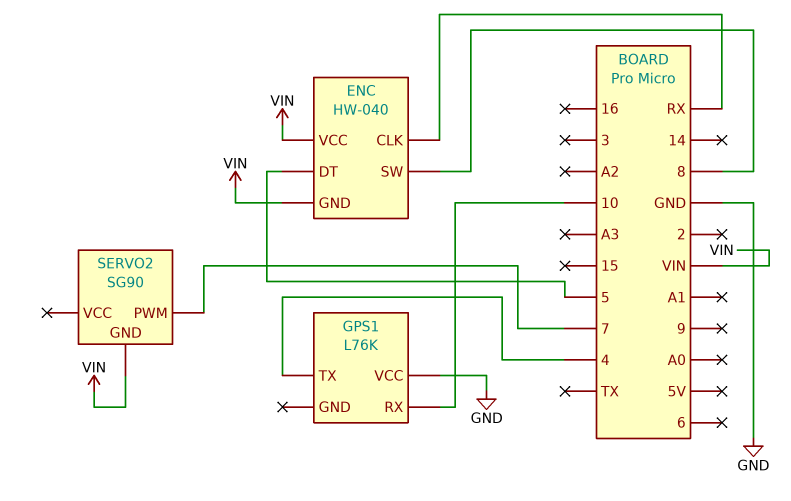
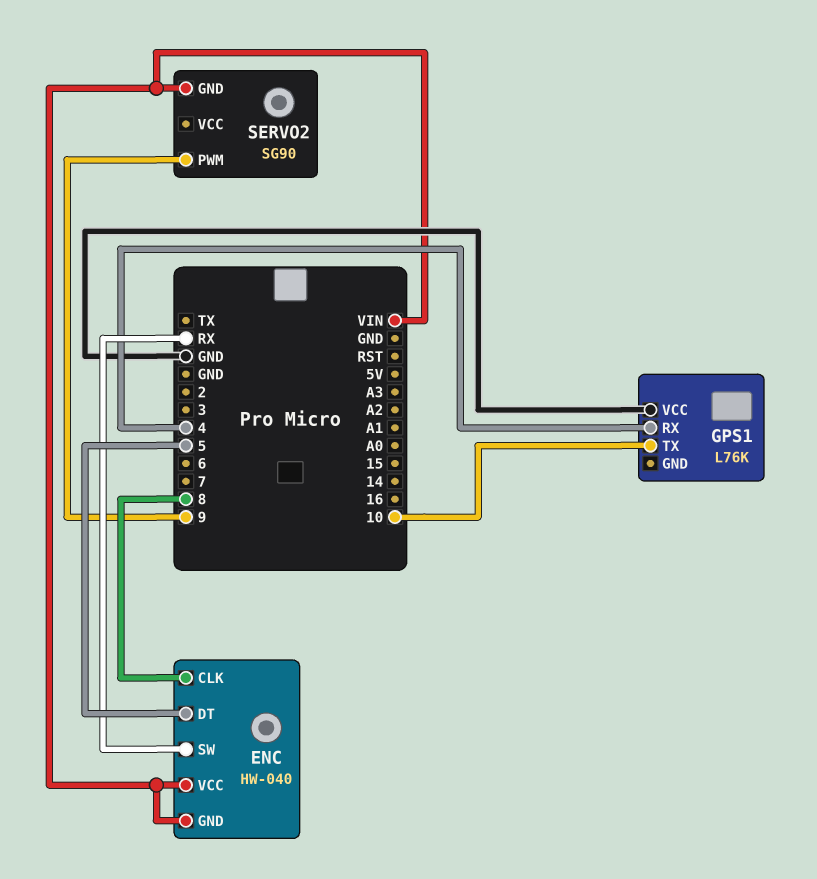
ENC pin CLK: RX -> 8
ENC pin SW: 8 -> RX
GPS1 pin RX: 10 -> 4
GPS1 pin TX: 4 -> 10
SERVO2 pin PWM: 7 -> 9

